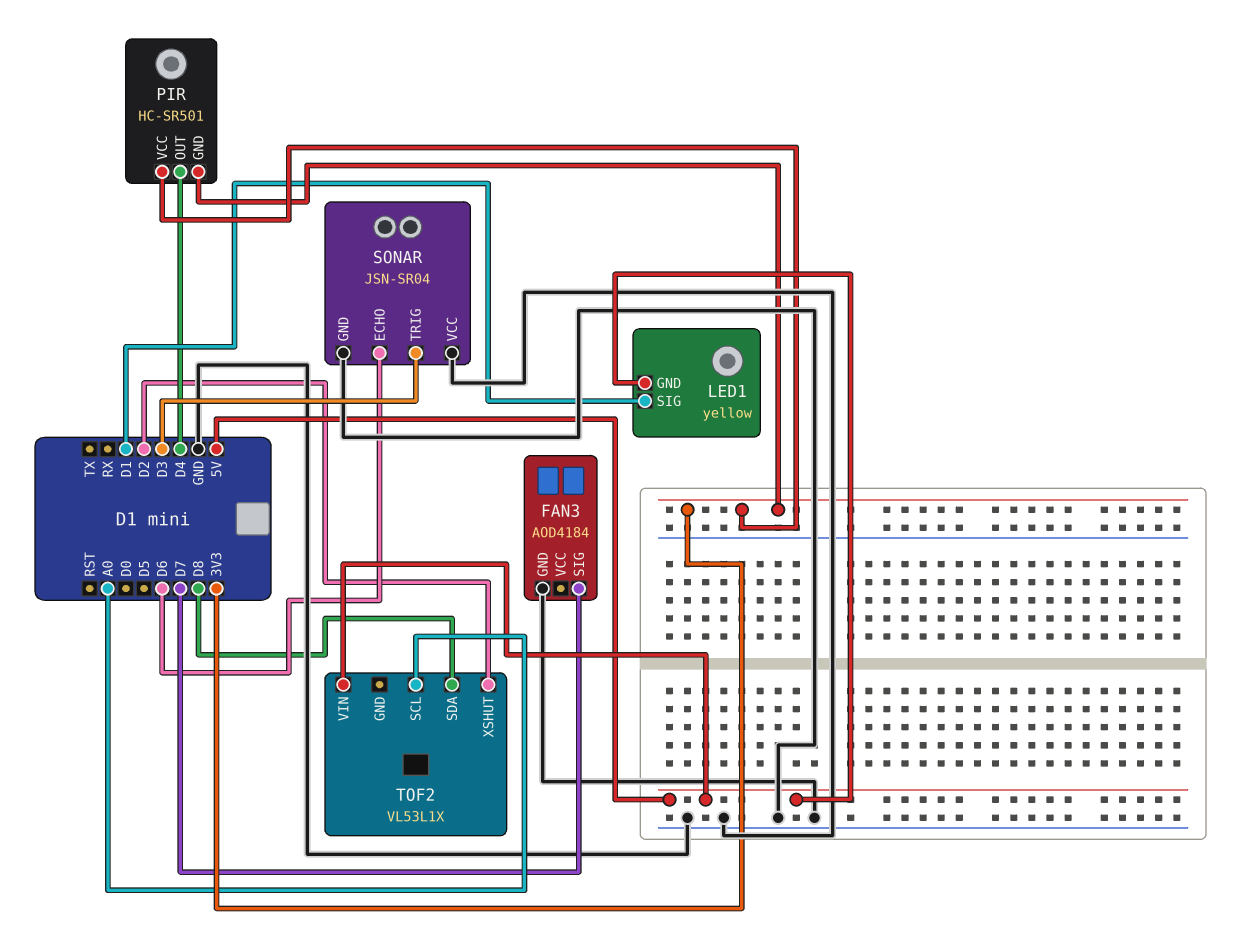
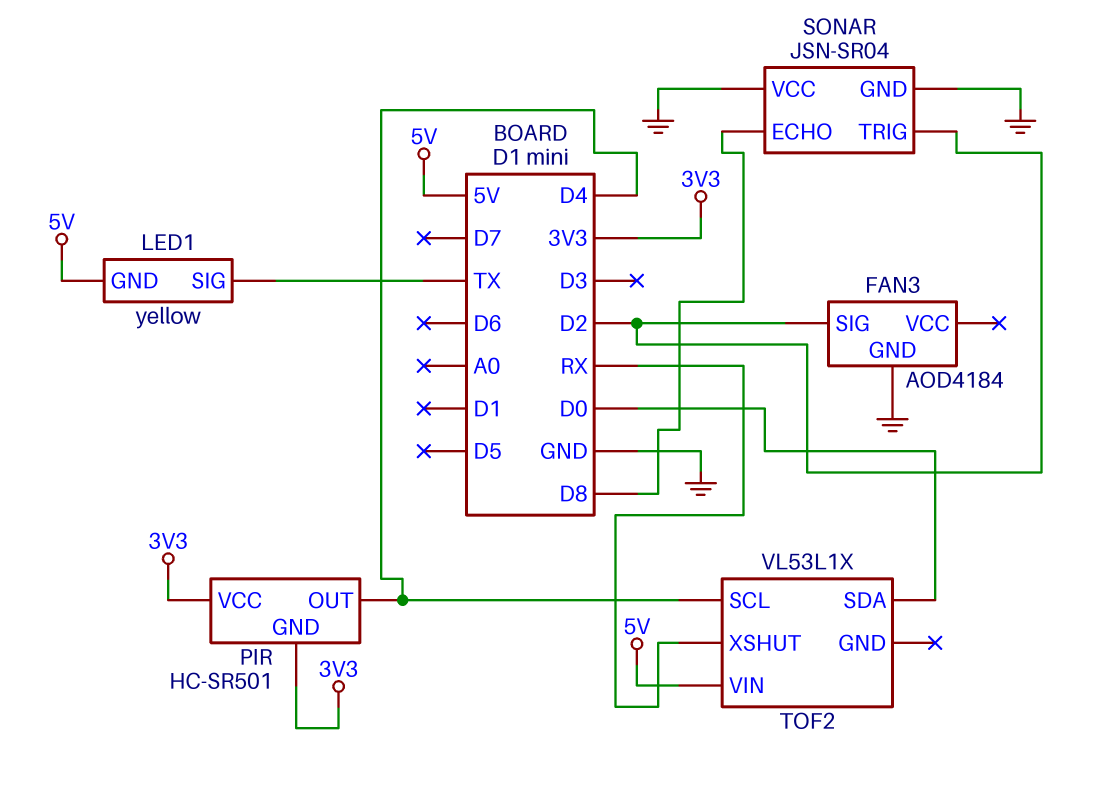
FAN3 pin SIG: D7 -> D2
LED1 pin SIG: D1 -> TX
SONAR pin ECHO: D6 -> D8
SONAR pin TRIG: D3 -> D2
TOF2 pin SCL: A0 -> D4
TOF2 pin SDA: D8 -> D0
TOF2 pin XSHUT: D2 -> RX

